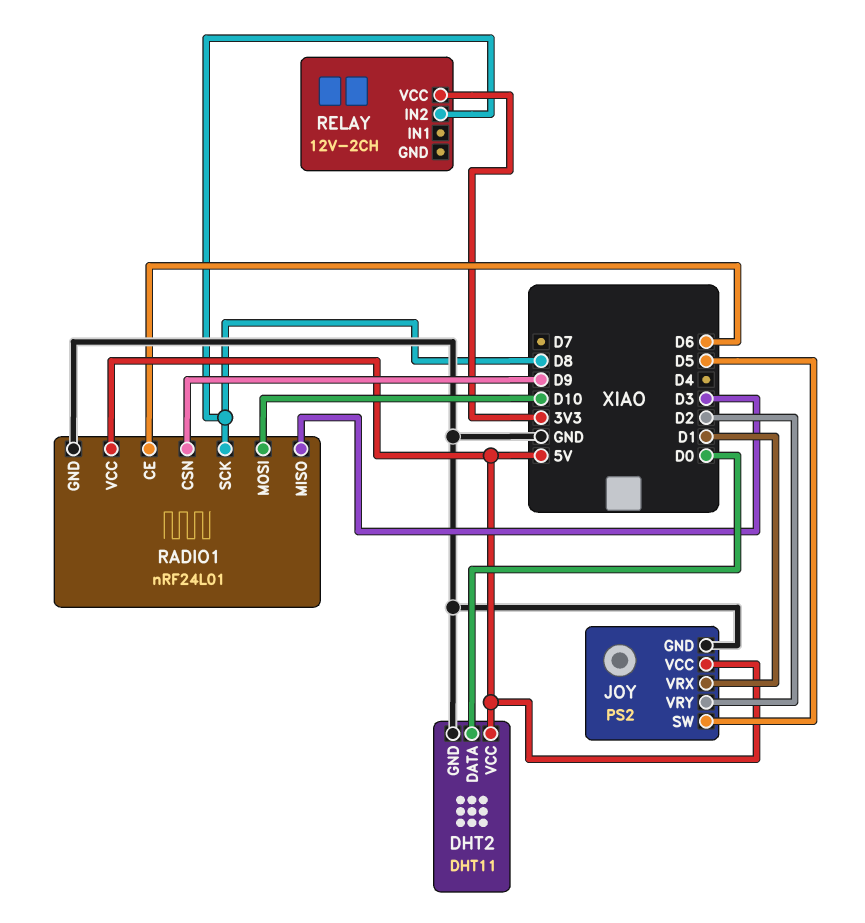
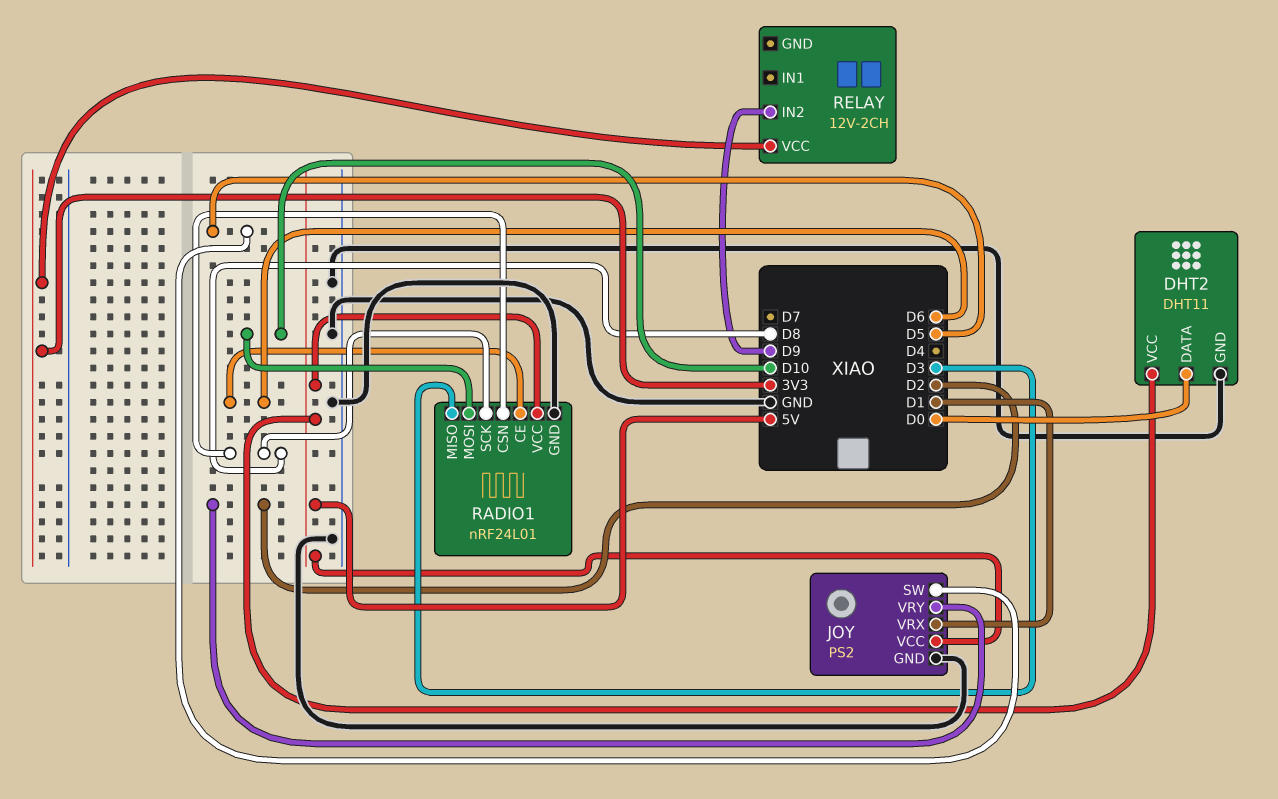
RADIO1 pin CSN: D9 -> D8
RELAY pin IN2: D8 -> D9

